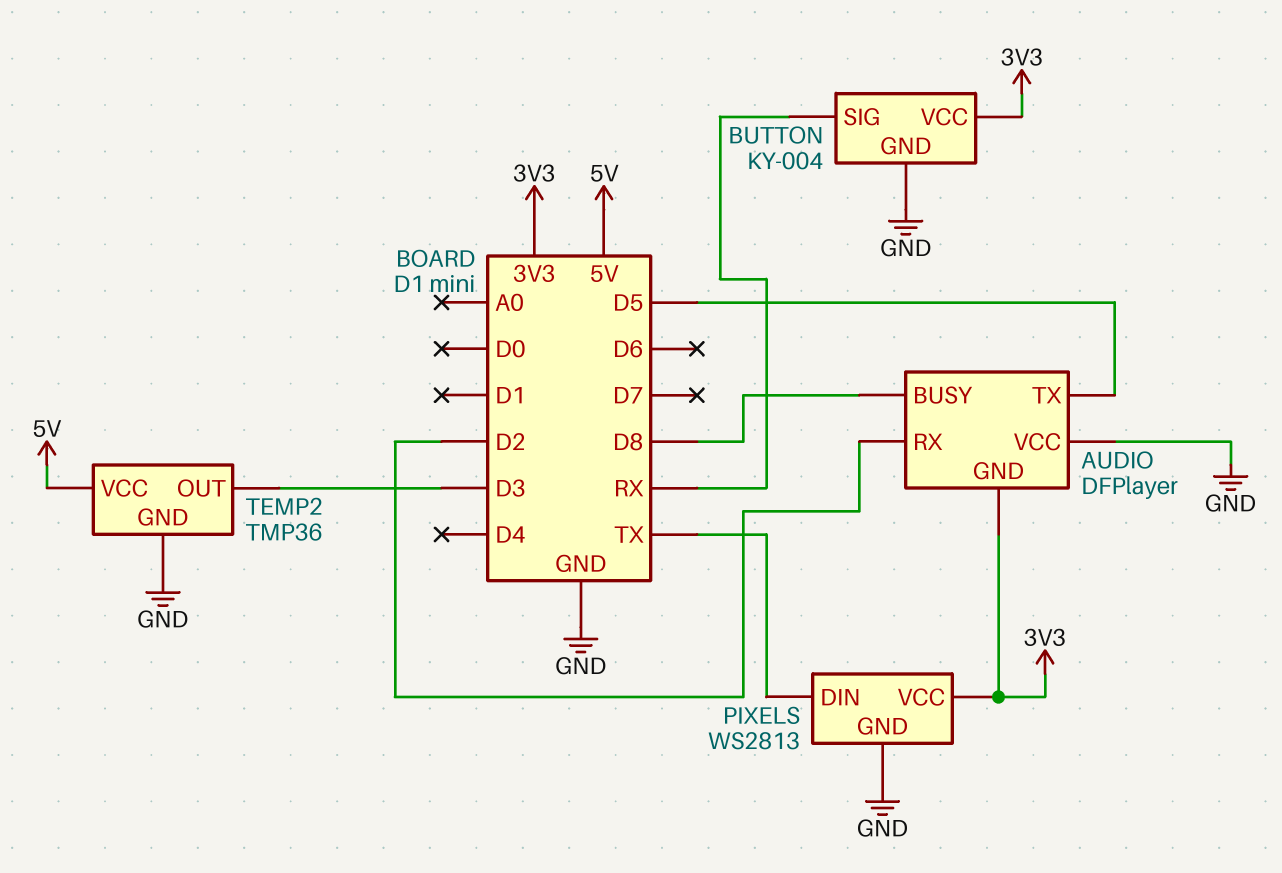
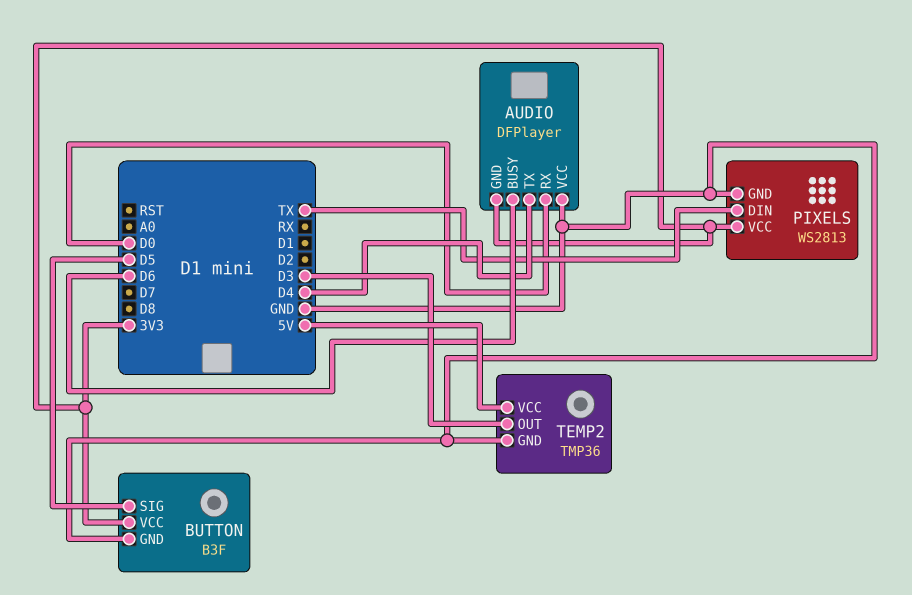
AUDIO pin BUSY: D8 -> D6
AUDIO pin RX: D2 -> D0
AUDIO pin TX: D5 -> D4
BUTTON: KY-004 -> B3F
BUTTON pin SIG: RX -> D5

